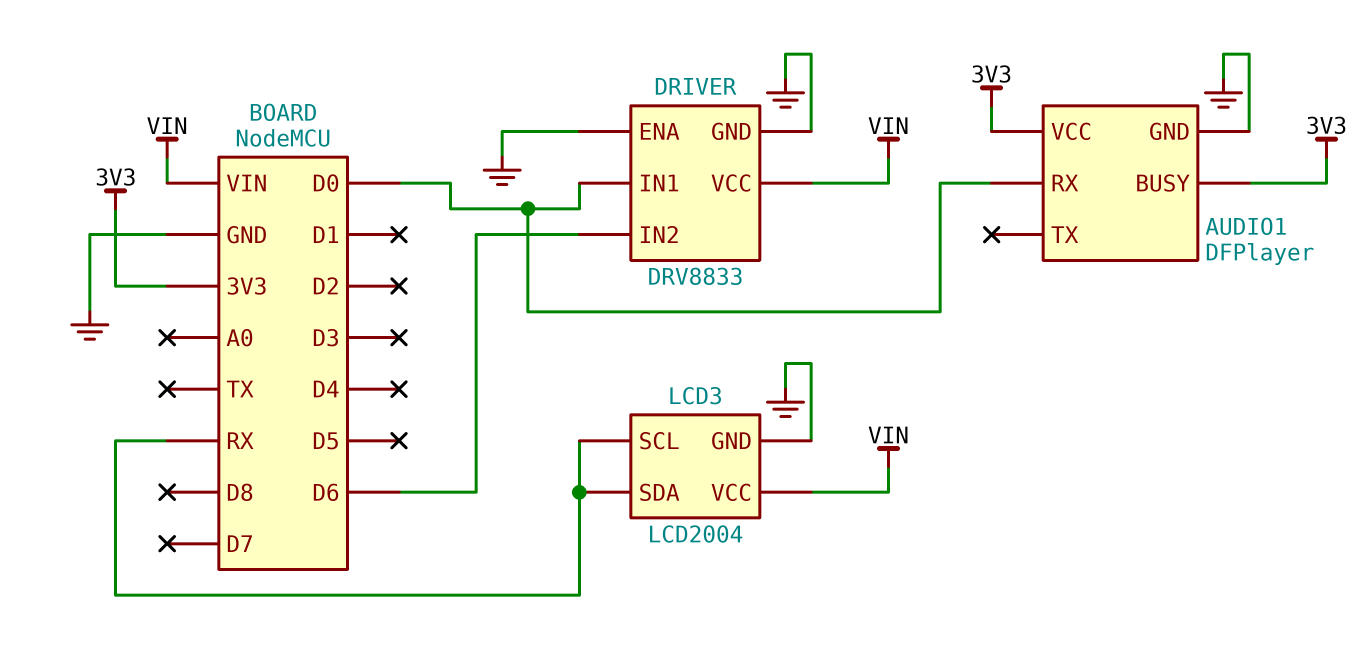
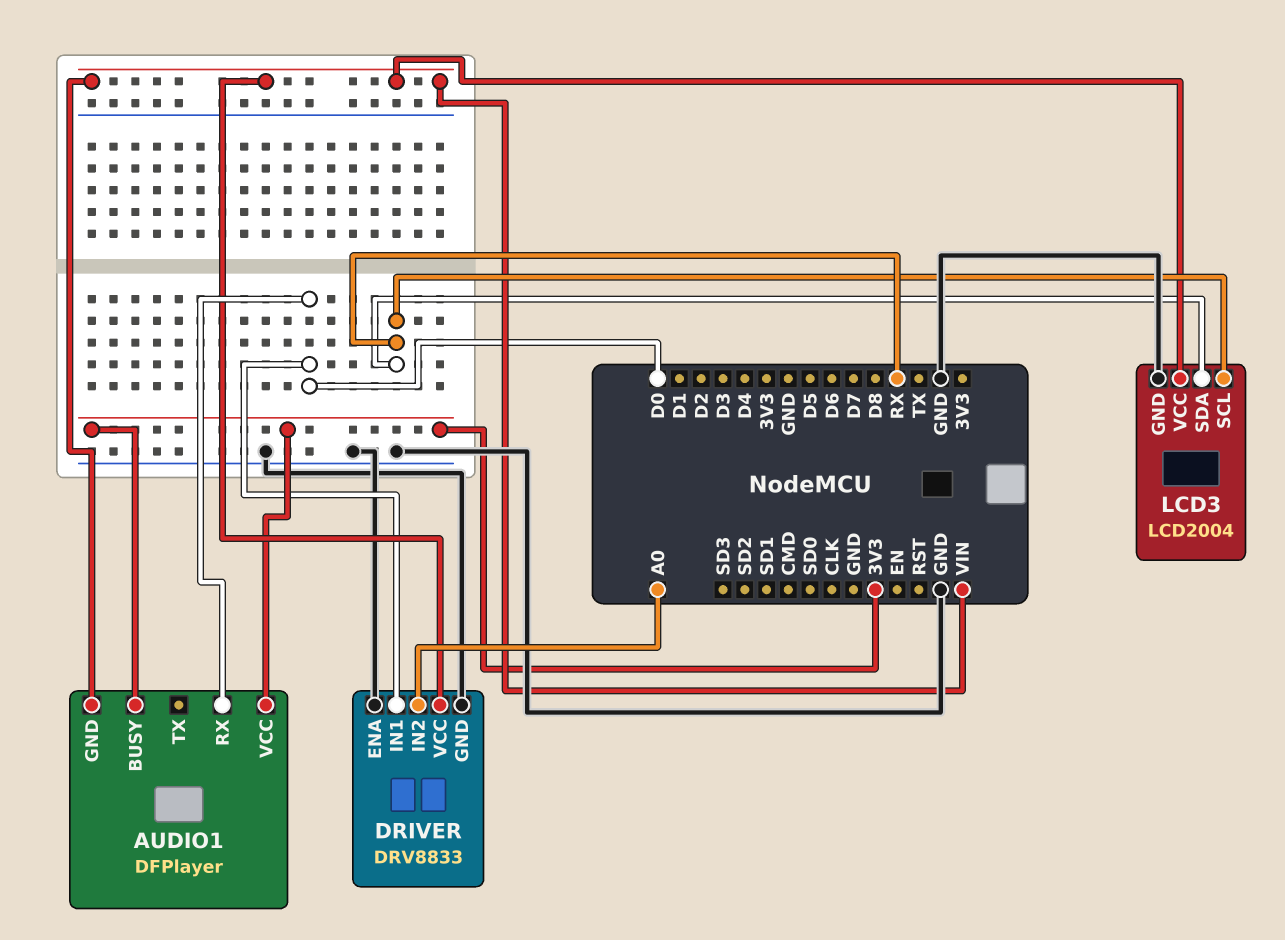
AUDIO1 pin GND: GND -> VIN
DRIVER pin IN2: D6 -> A0

